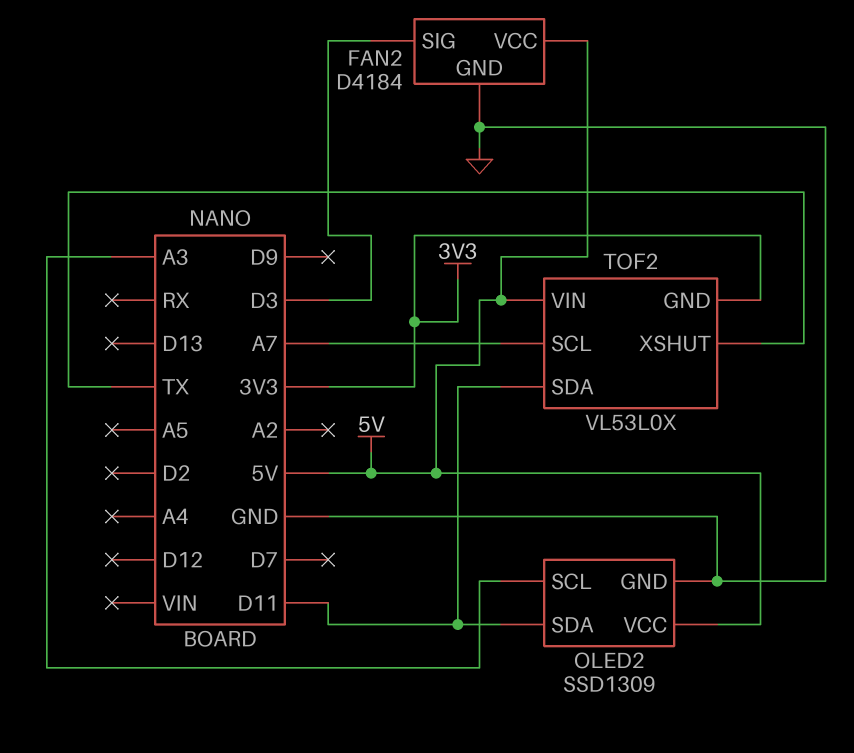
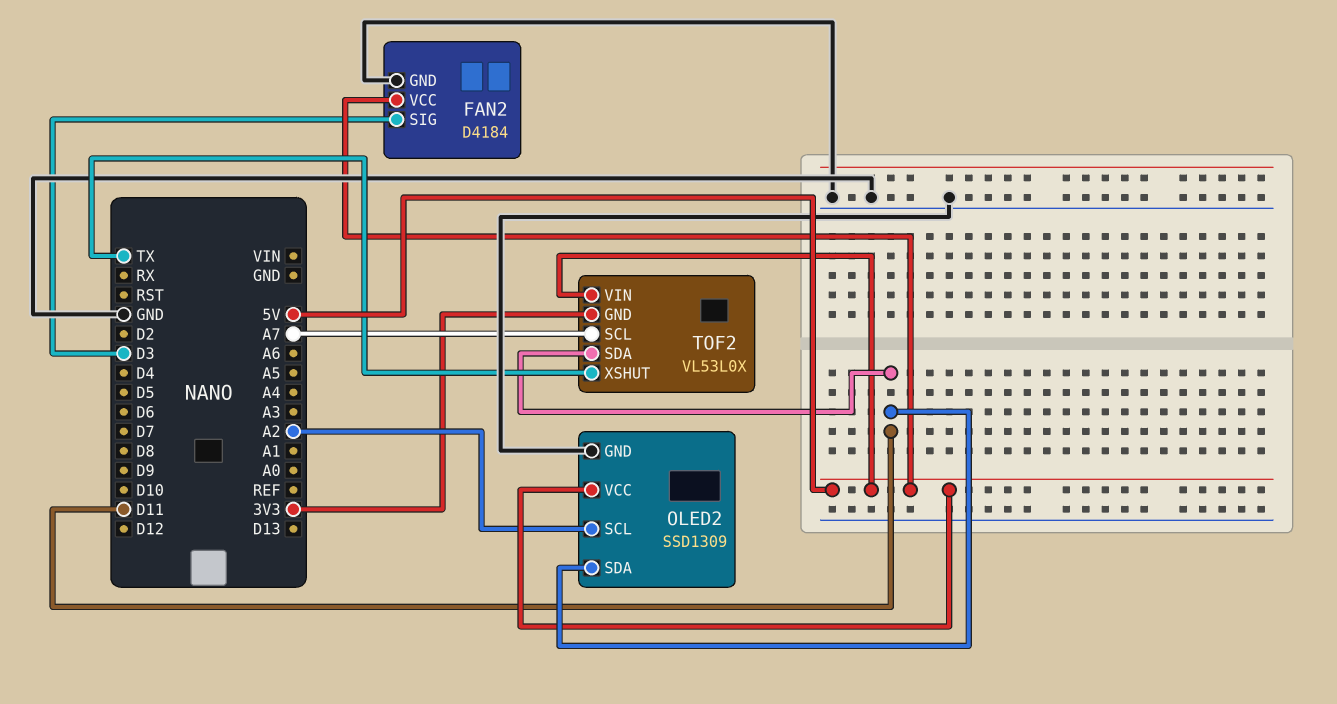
OLED2 pin SCL: A3 -> A2

